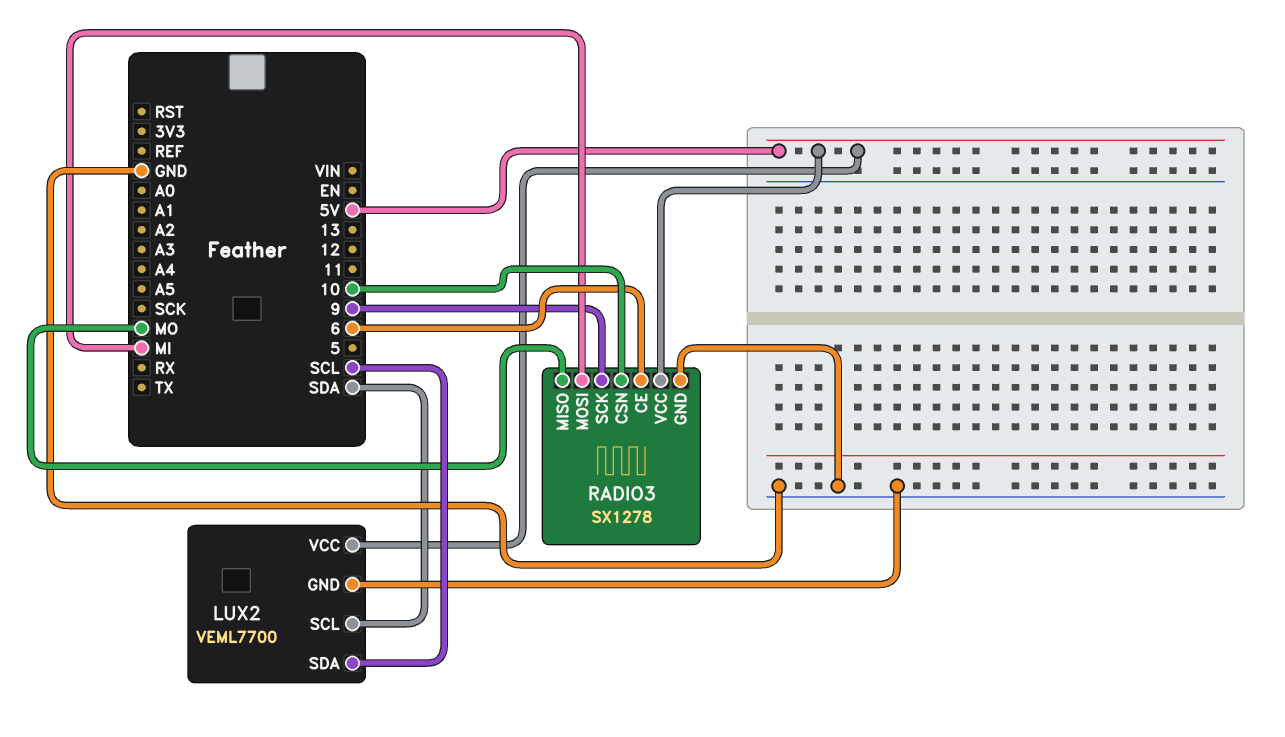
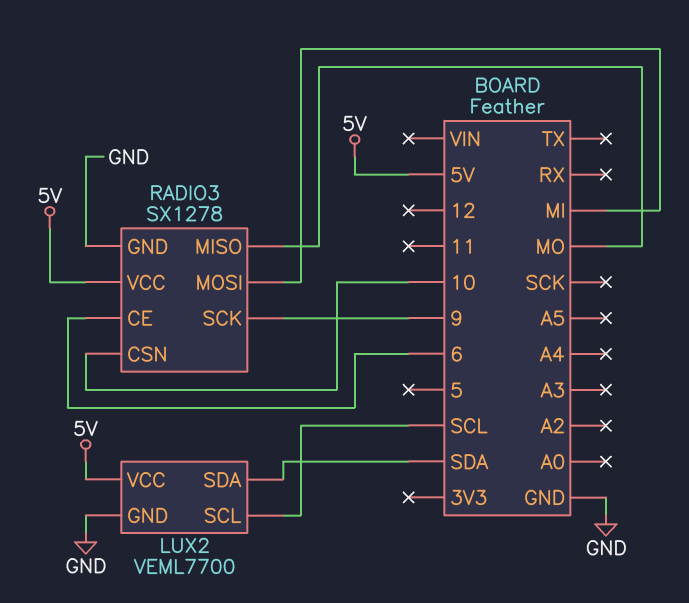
LUX2 pin SCL: SDA -> SCL
LUX2 pin SDA: SCL -> SDA

